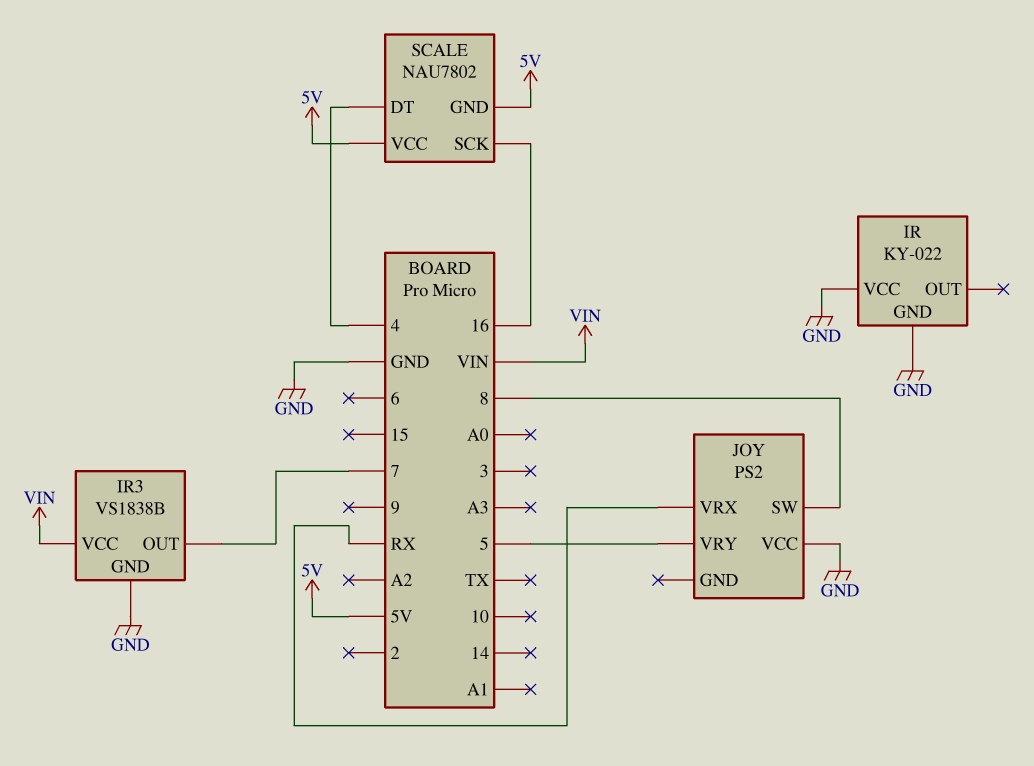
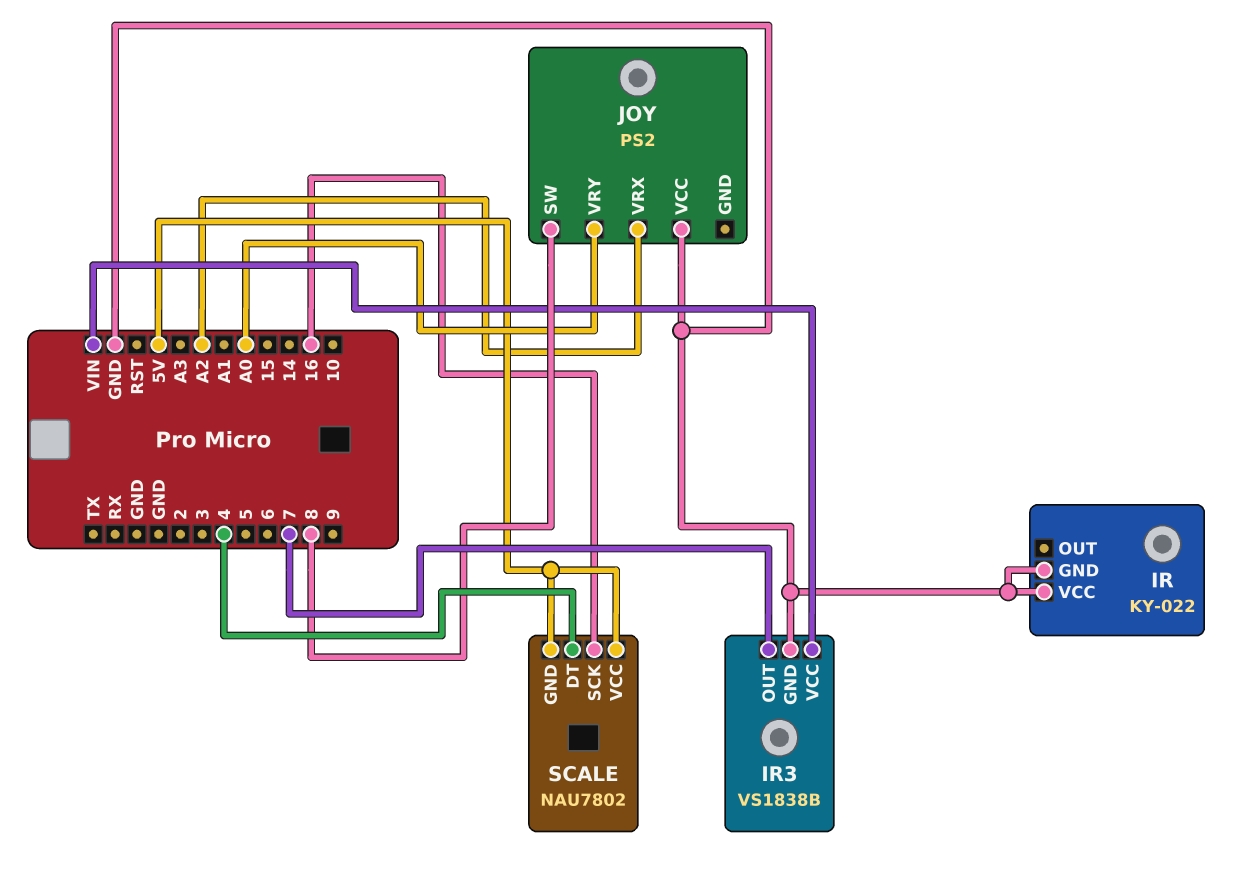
JOY pin VRX: RX -> A2
JOY pin VRY: 5 -> A0

